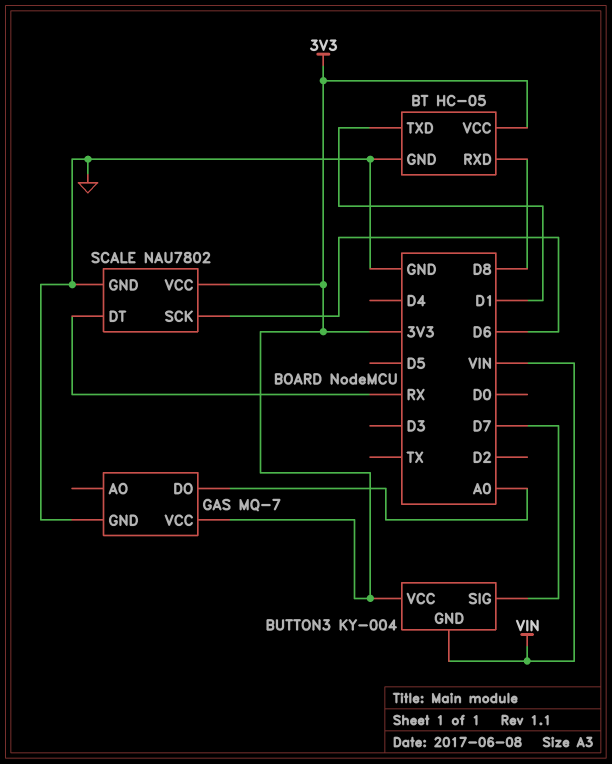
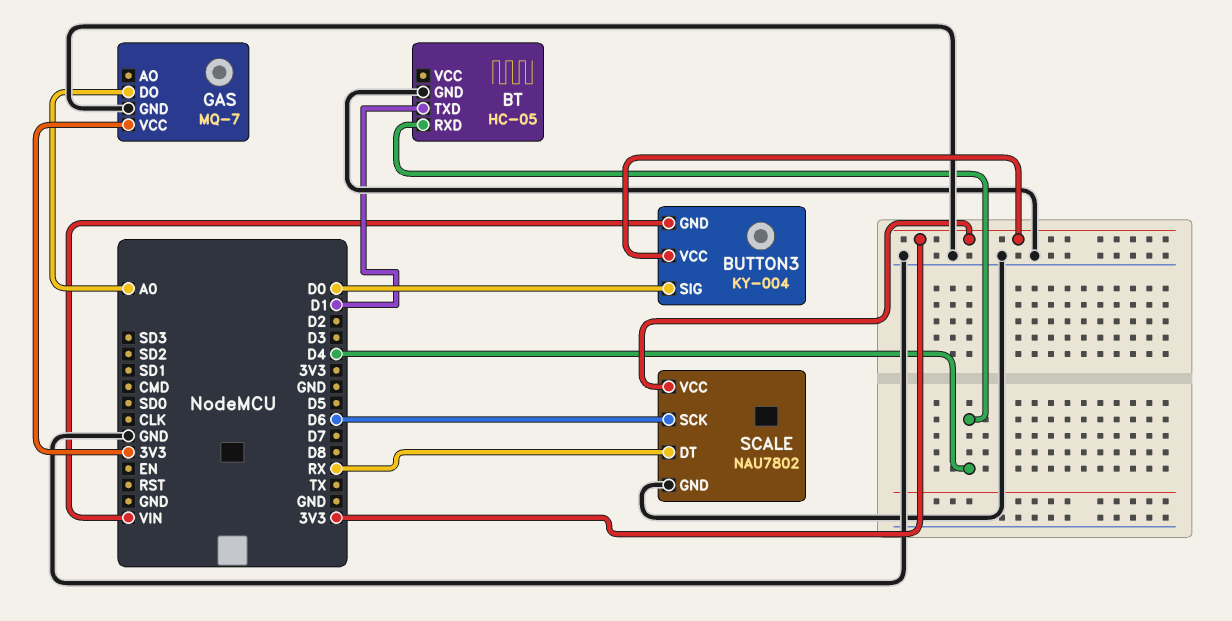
BT pin RXD: D8 -> D4
BT pin VCC: 3V3 -> none
BUTTON3 pin SIG: D7 -> D0

